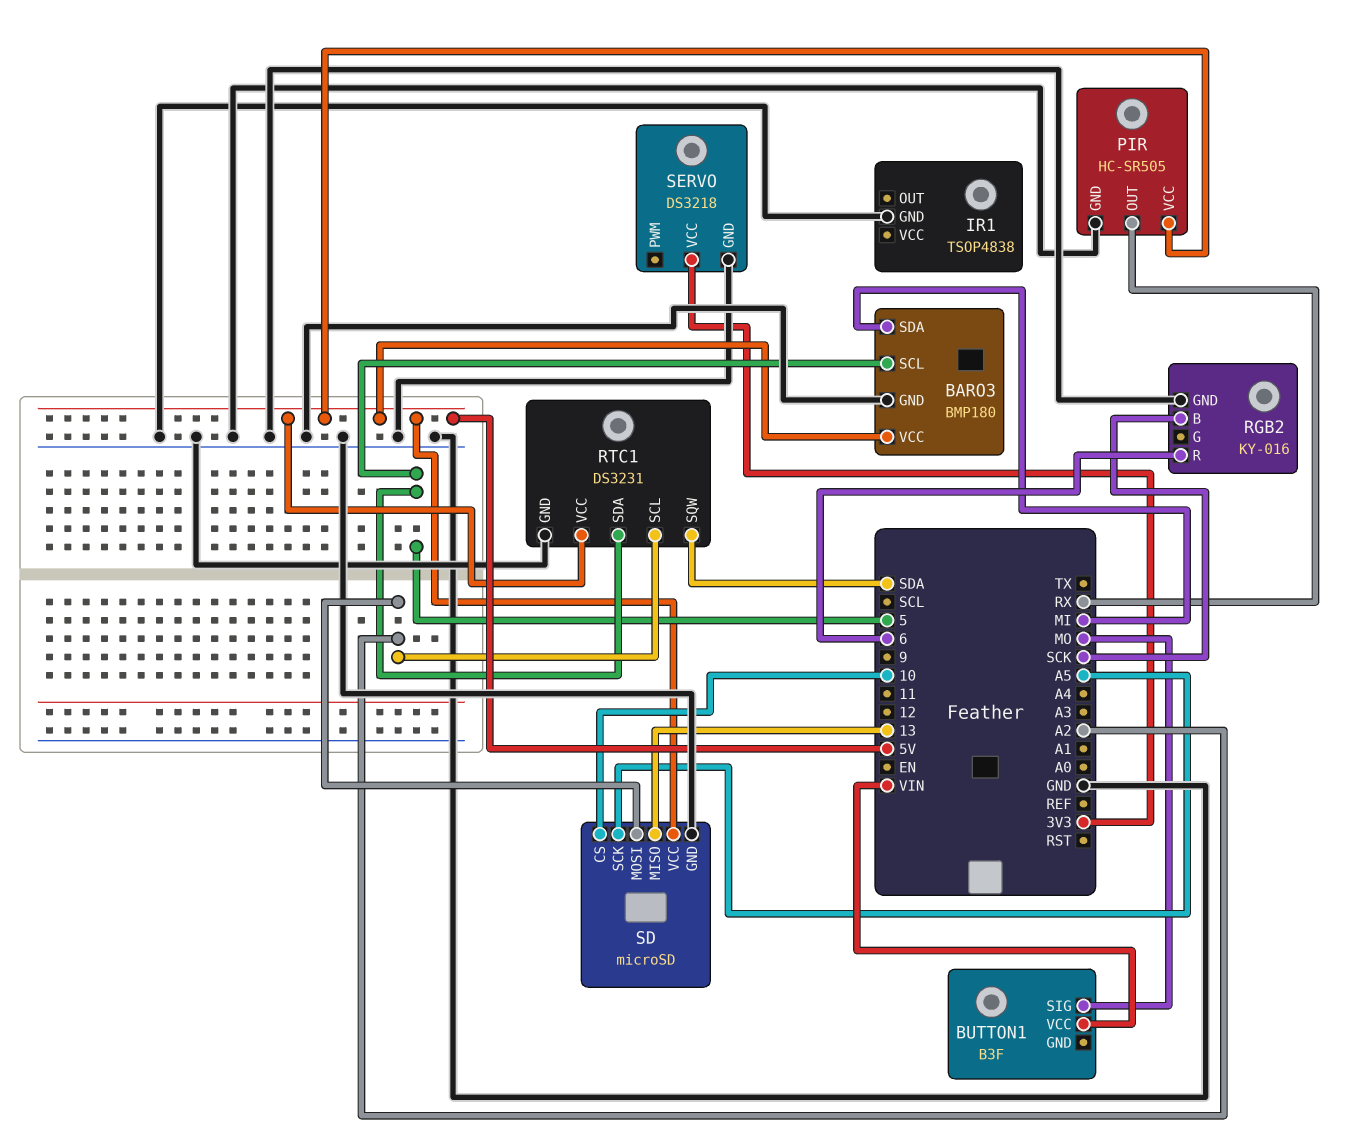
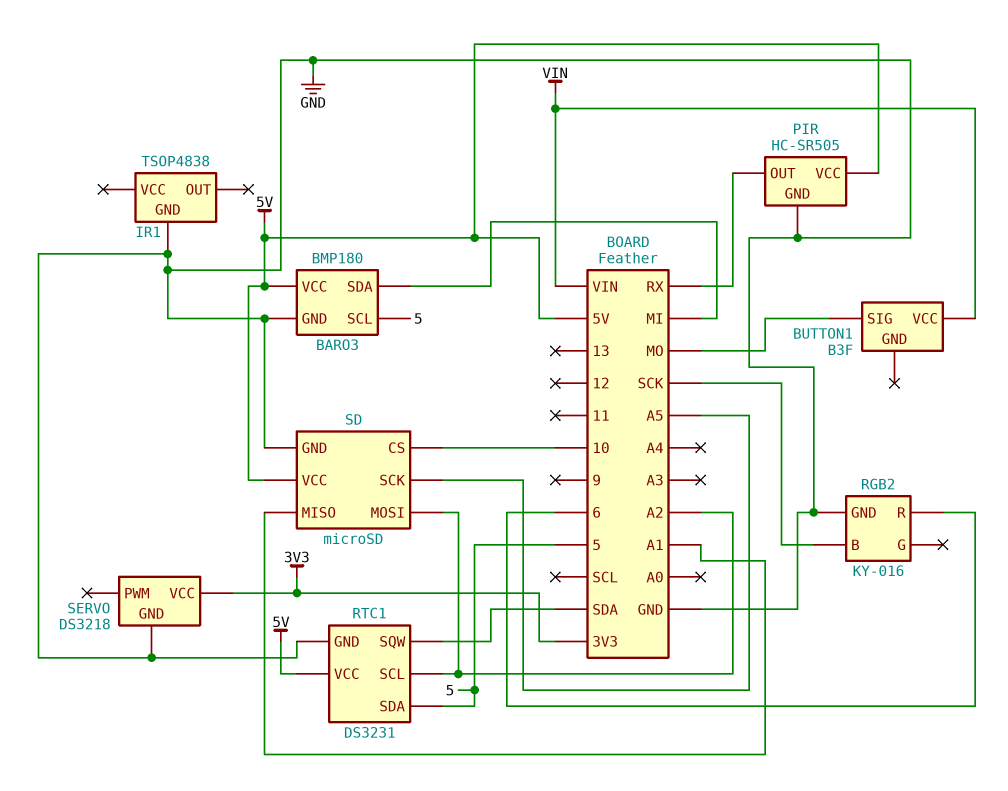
SD pin MISO: 13 -> A1

